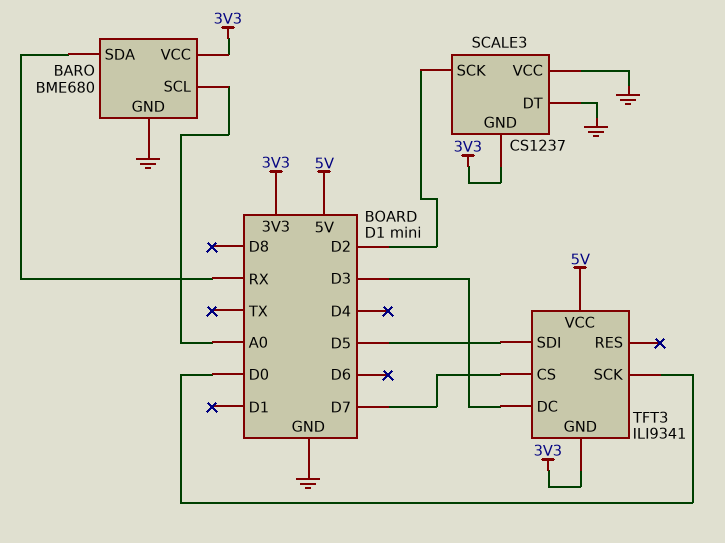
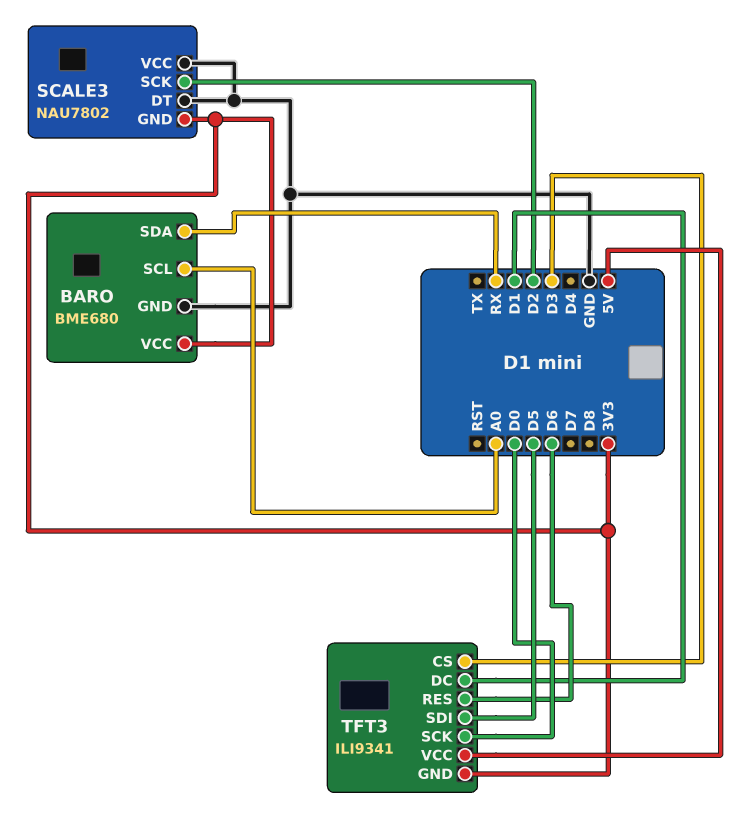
SCALE3: CS1237 -> NAU7802
TFT3 pin CS: D7 -> D3
TFT3 pin DC: D3 -> D1
TFT3 pin RES: none -> D6

